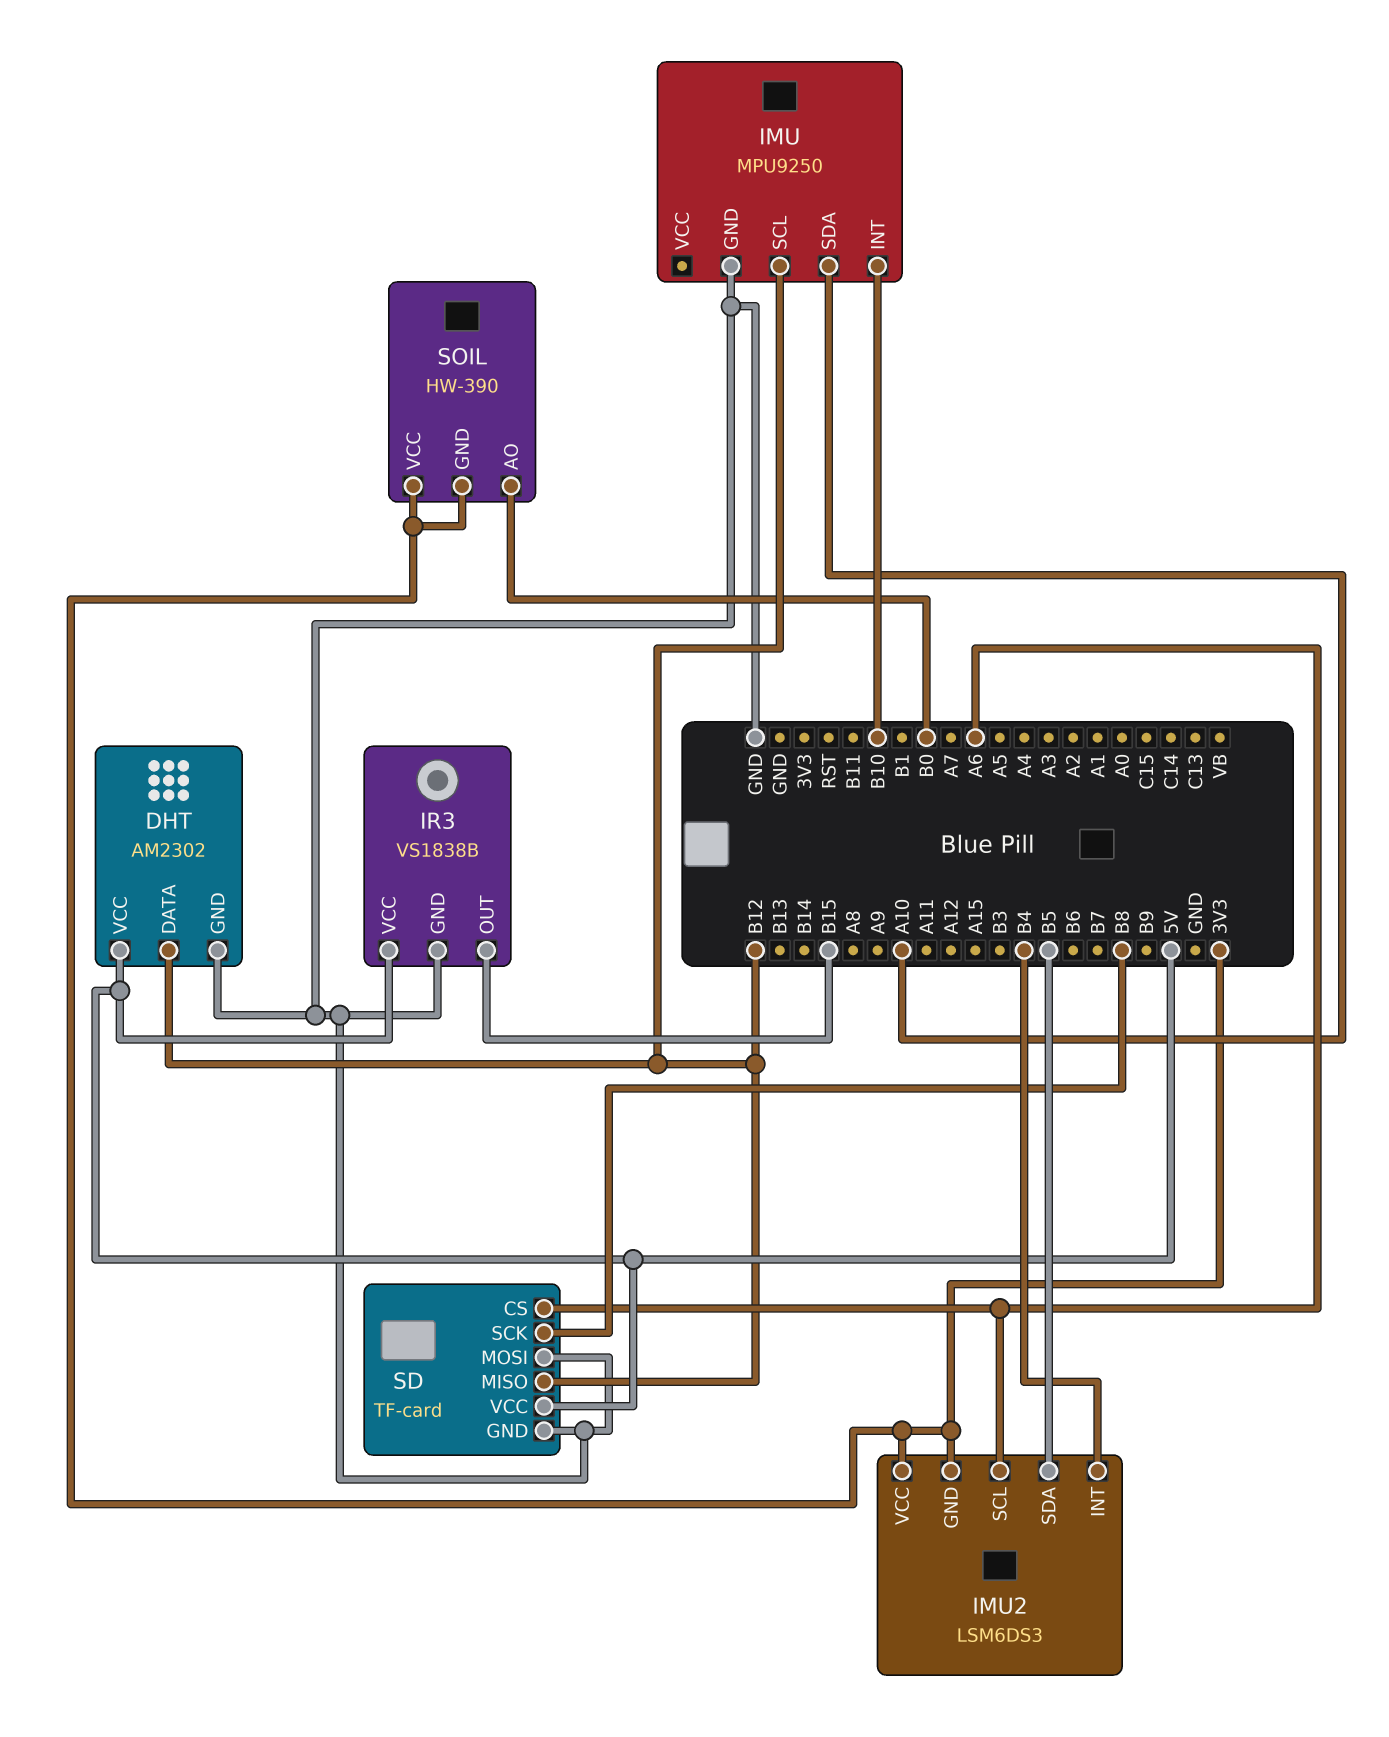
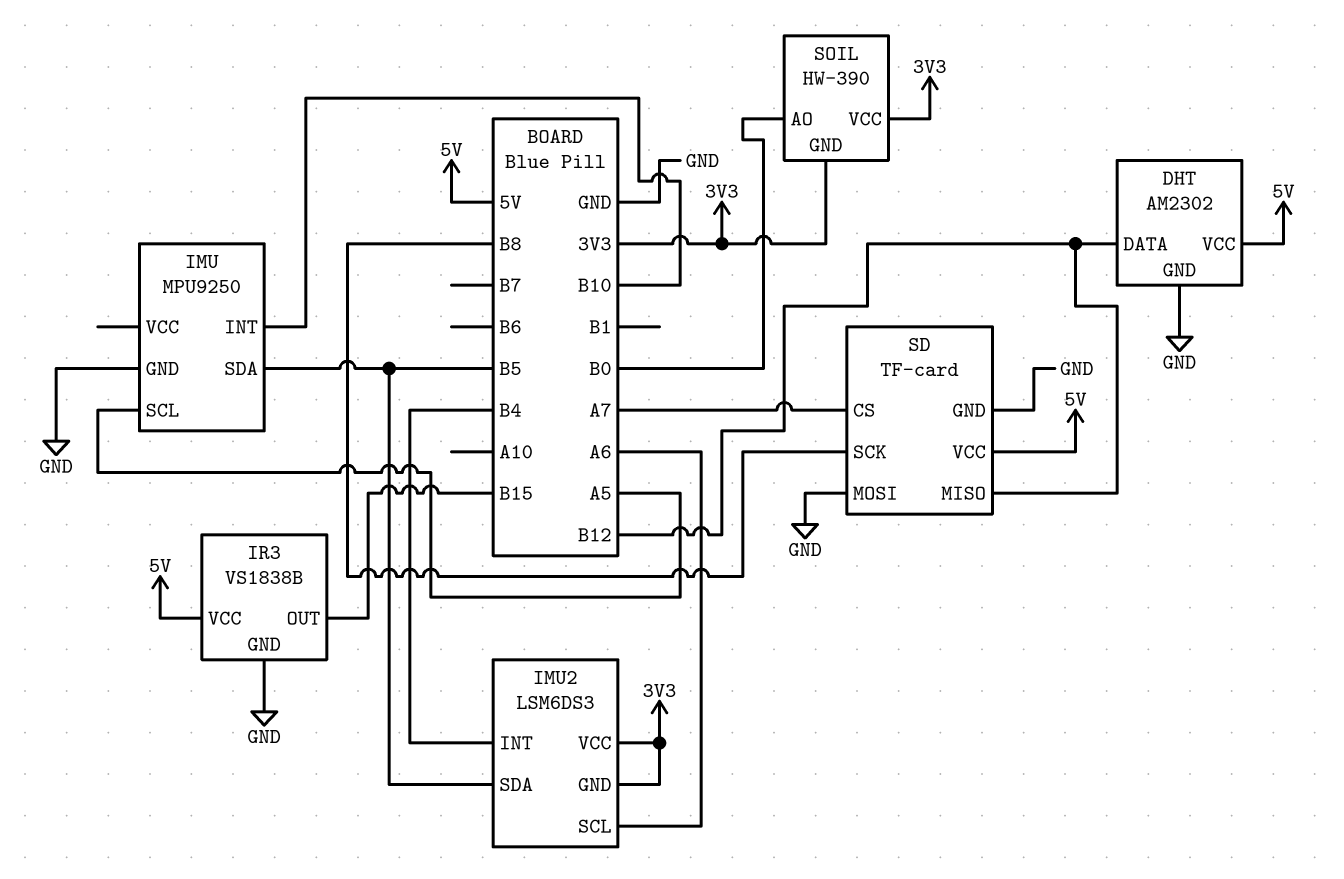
IMU pin SCL: B12 -> A5
IMU pin SDA: A10 -> B5
SD pin CS: A6 -> A7

